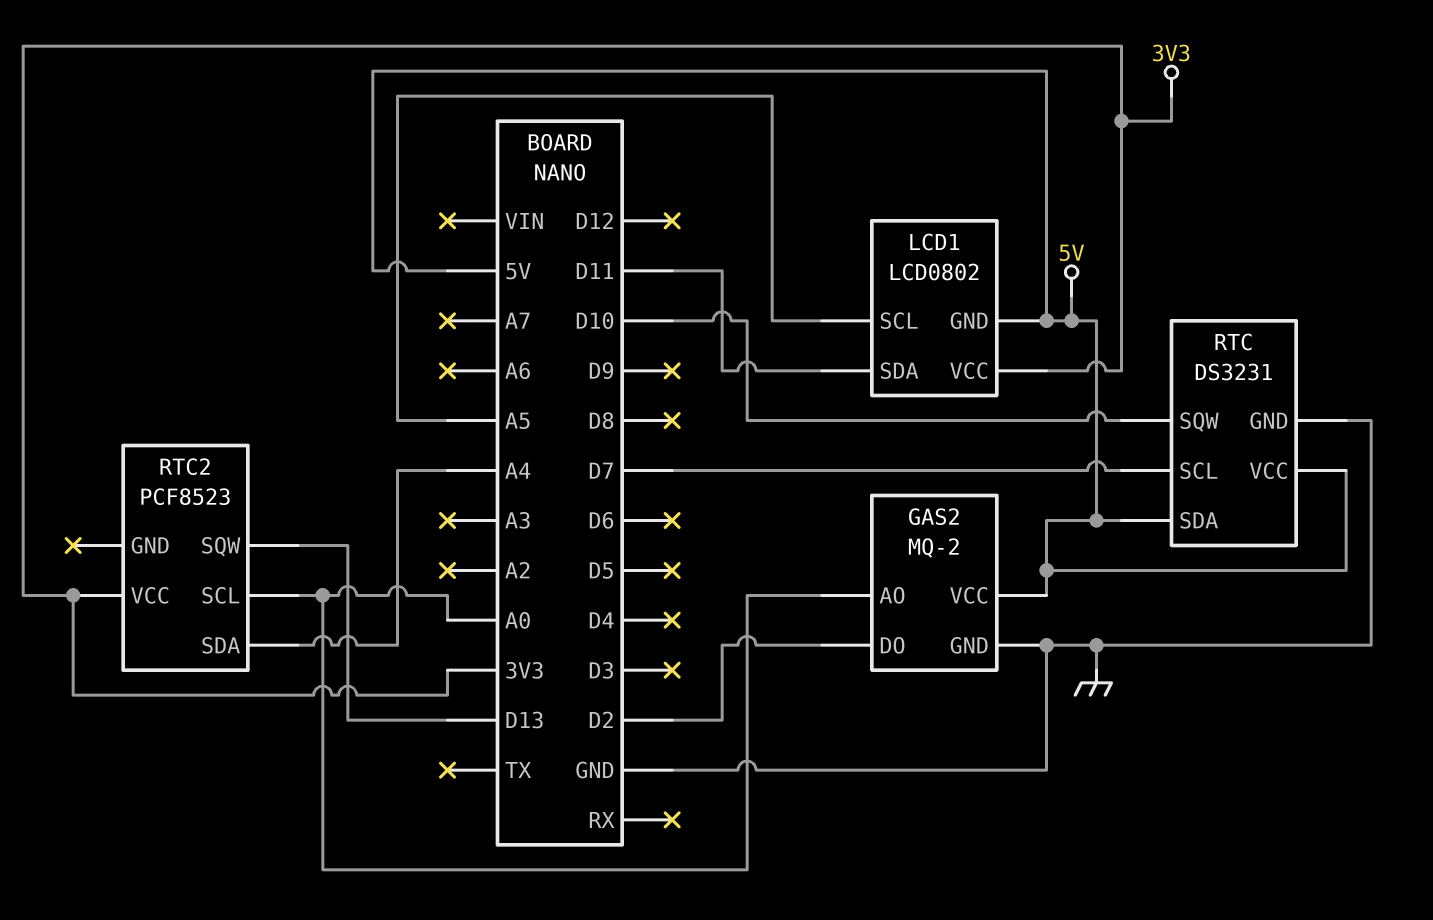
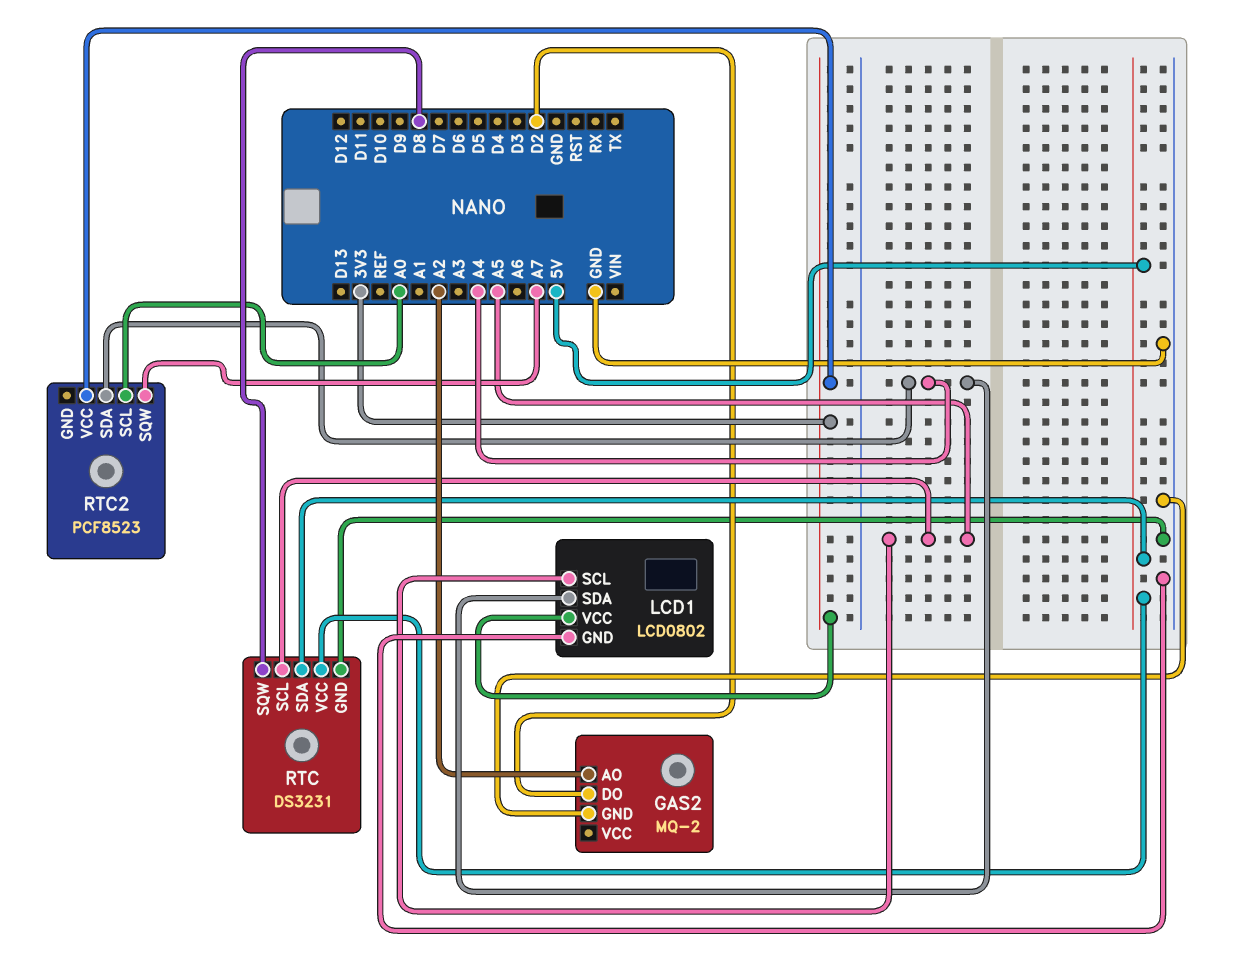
GAS2 pin AO: A0 -> A2
GAS2 pin VCC: 5V -> none
LCD1 pin GND: 5V -> GND
LCD1 pin SDA: D11 -> A4
RTC pin SCL: D7 -> A5
RTC pin SQW: D10 -> D8
RTC2 pin SQW: D13 -> A7

